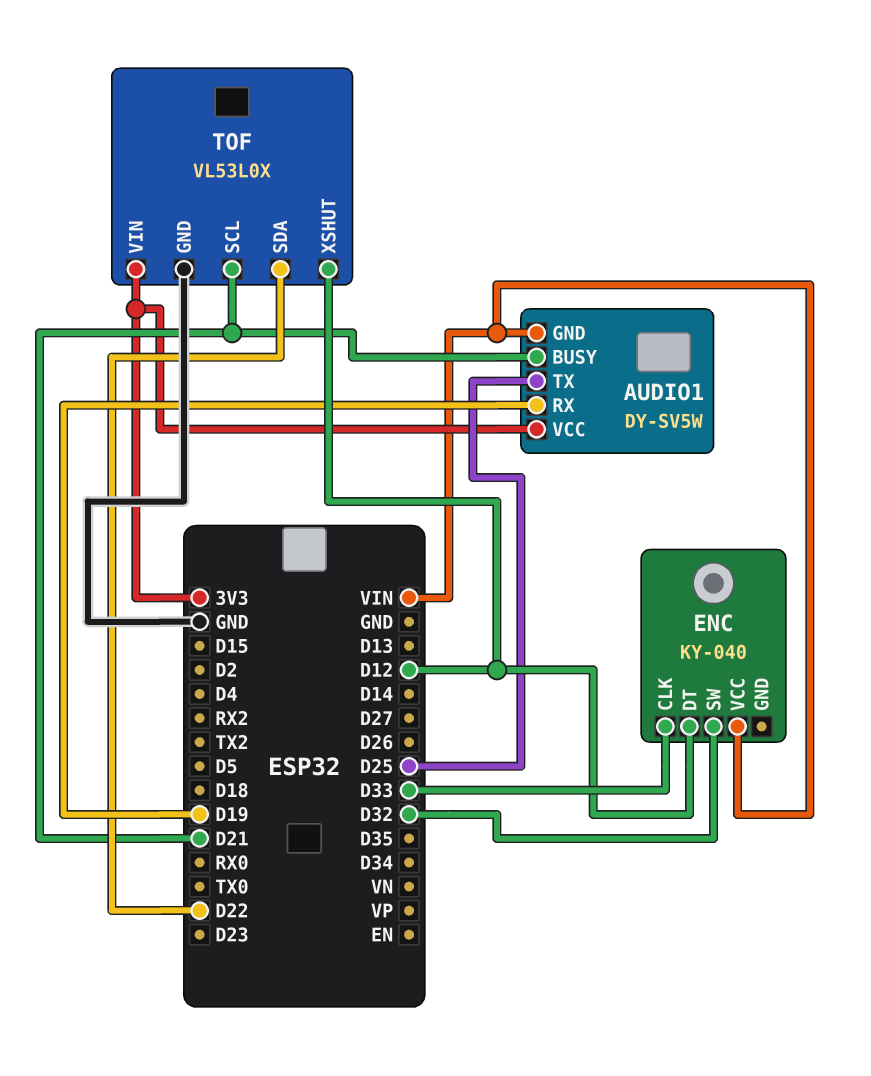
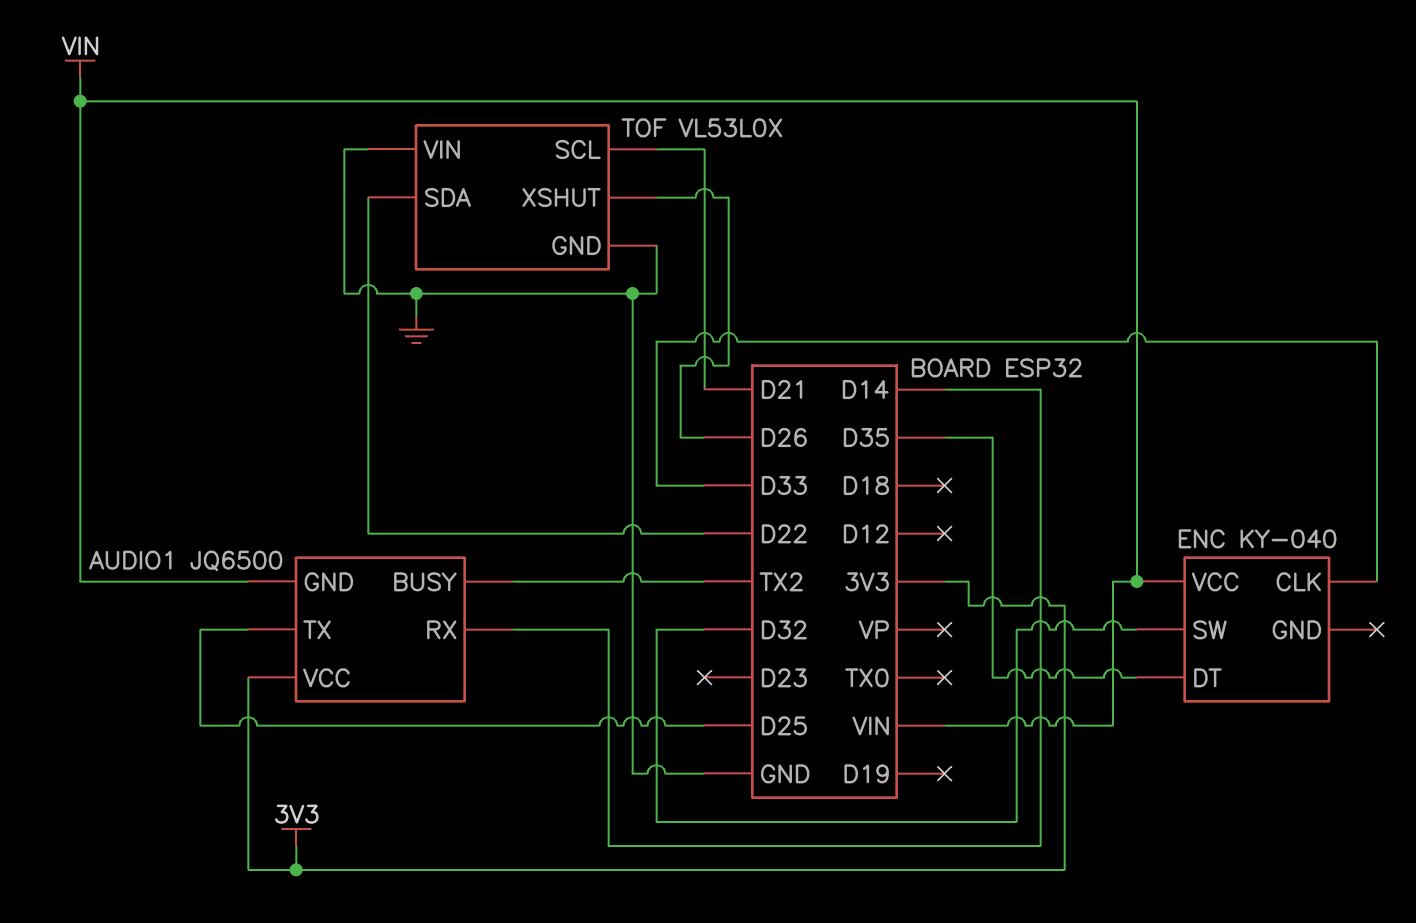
AUDIO1: DY-SV5W -> JQ6500
AUDIO1 pin BUSY: D21 -> TX2
AUDIO1 pin RX: D19 -> D14
ENC pin DT: D12 -> D35
TOF pin VIN: 3V3 -> GND
TOF pin XSHUT: D12 -> D26

